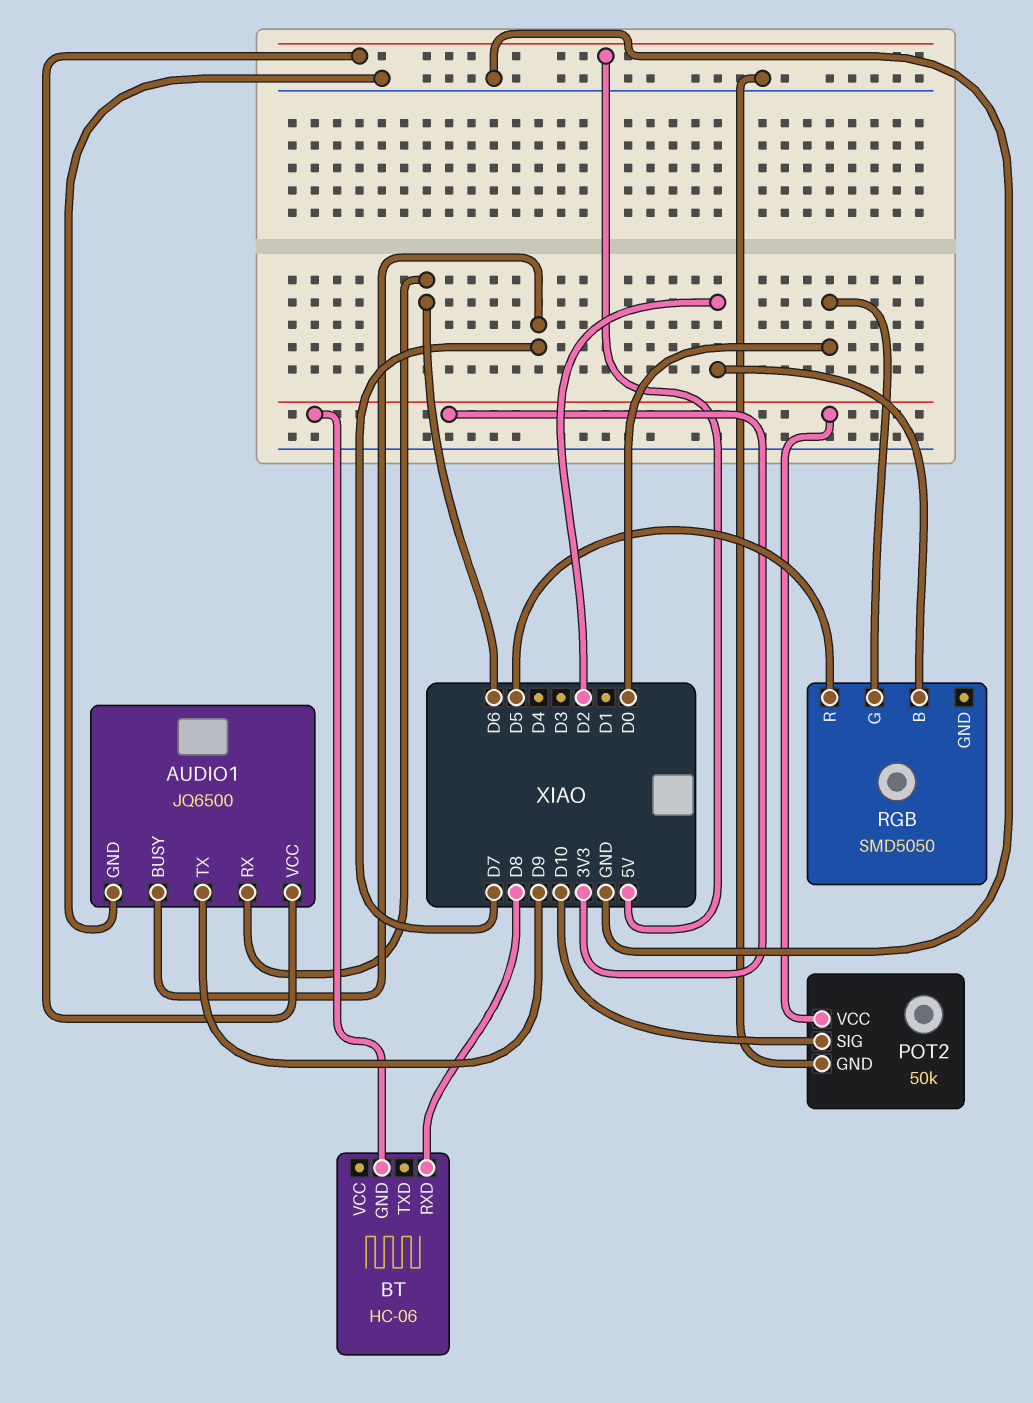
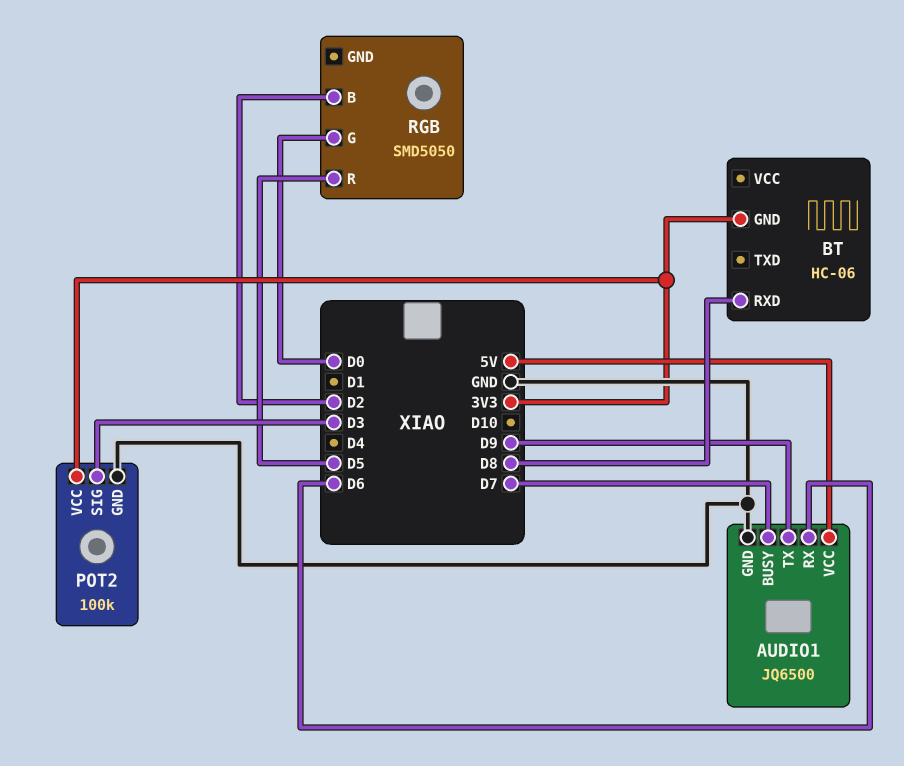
POT2: 50k -> 100k
POT2 pin SIG: D10 -> D3

